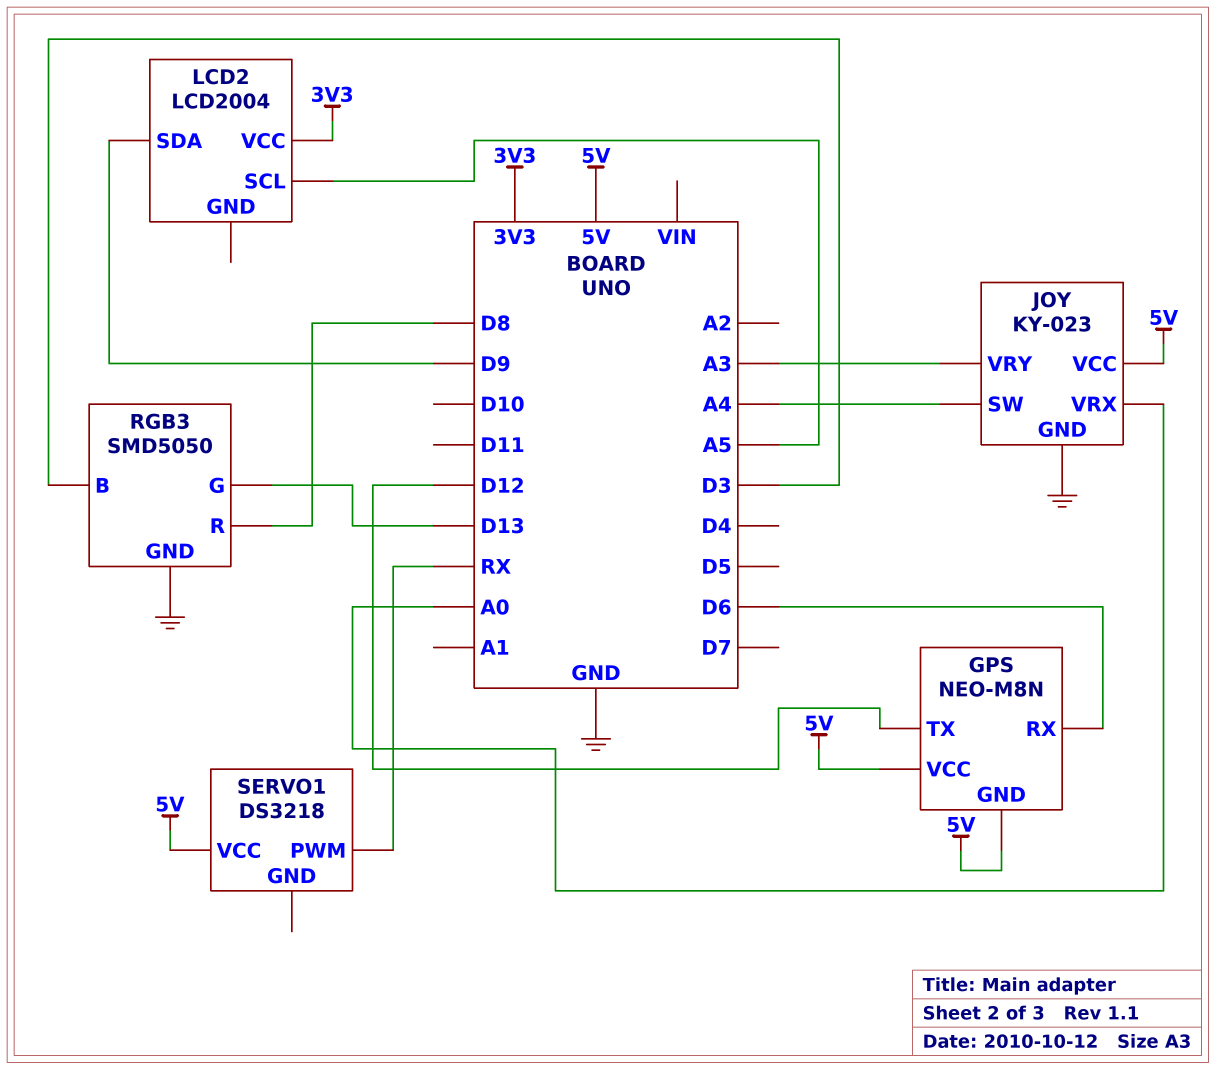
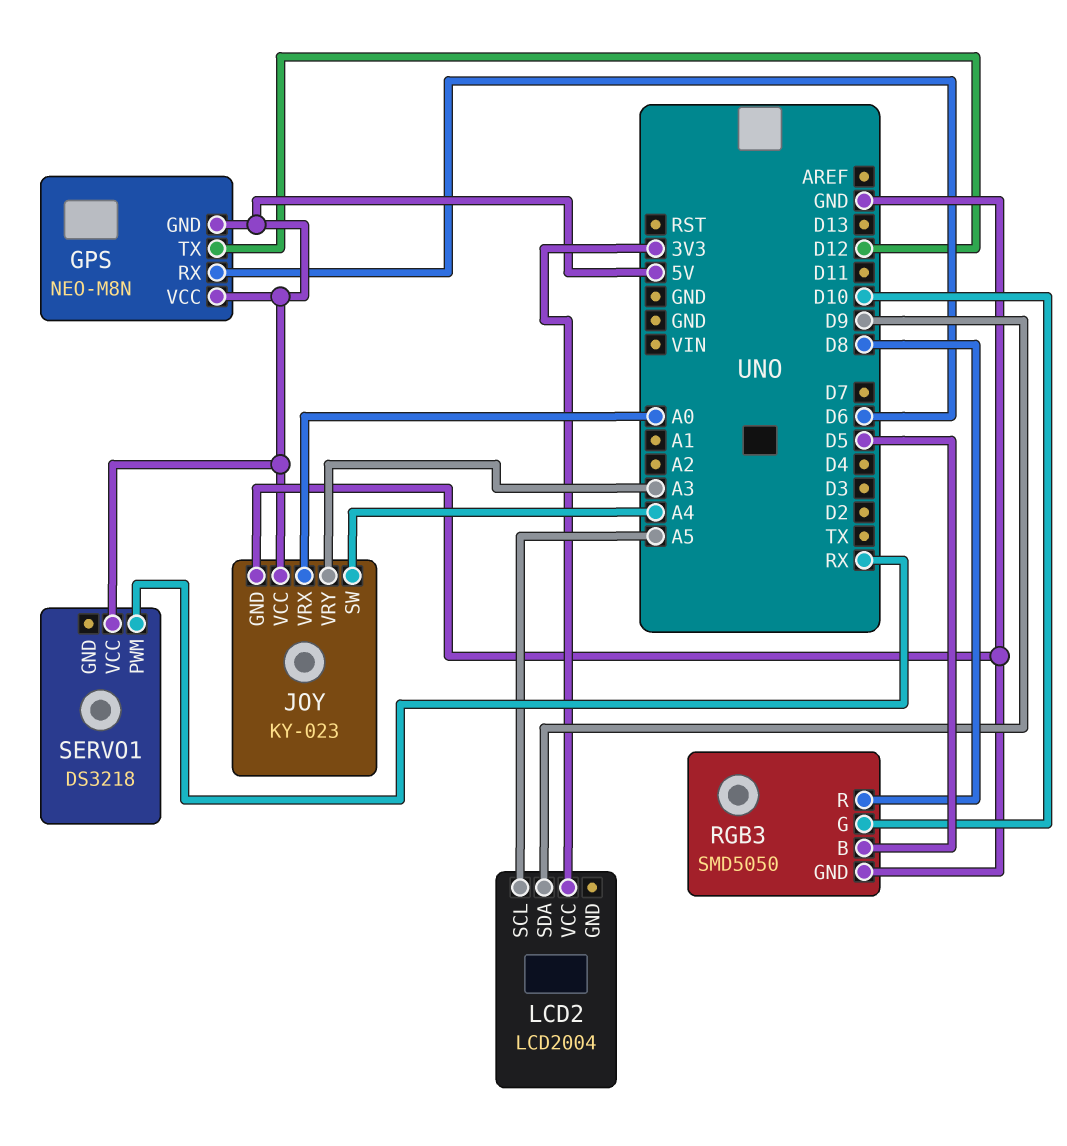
RGB3 pin B: D3 -> D5
RGB3 pin G: D13 -> D10

